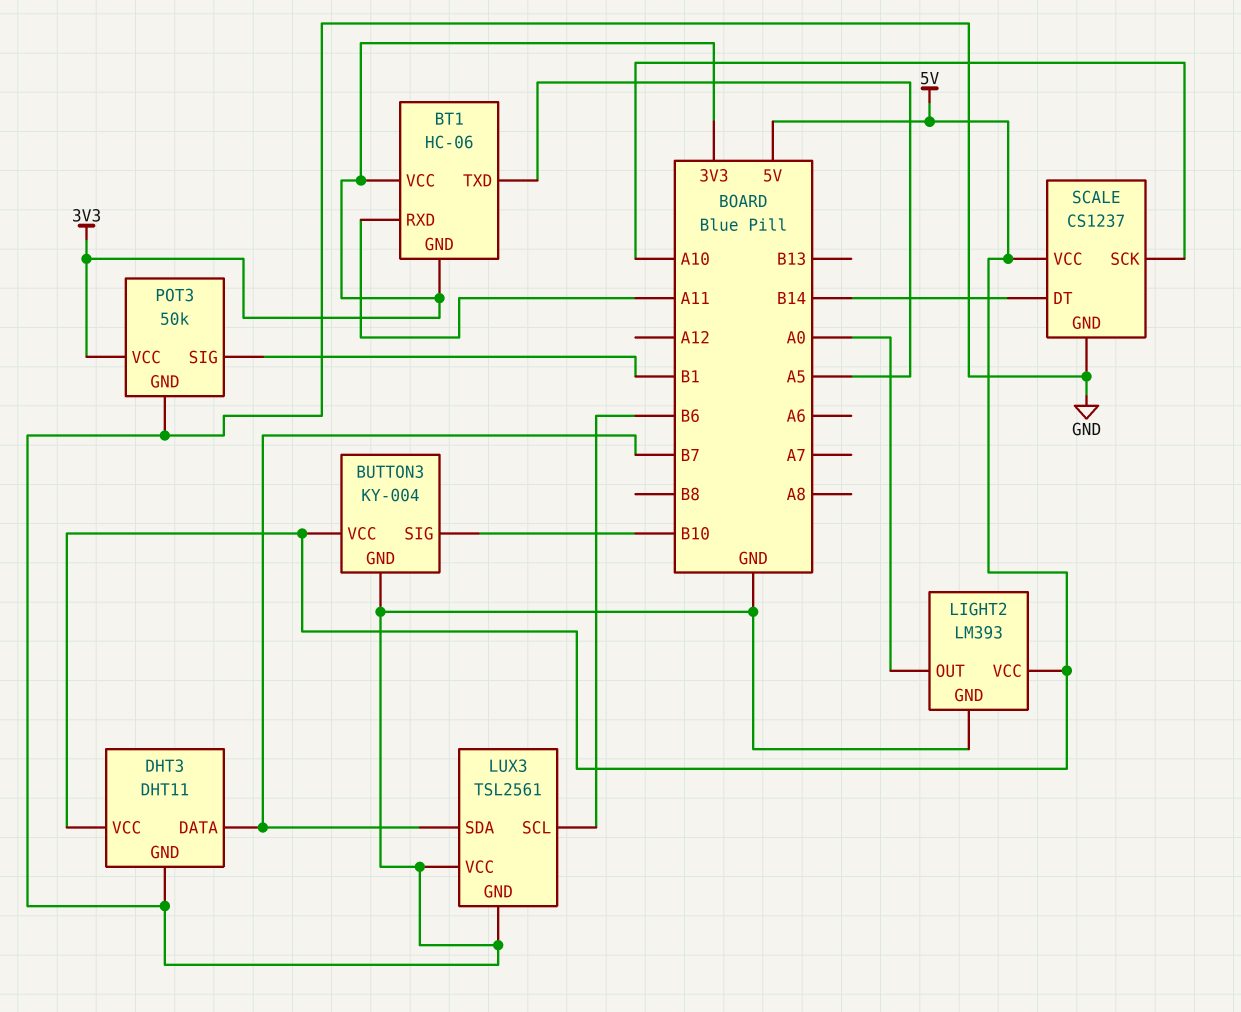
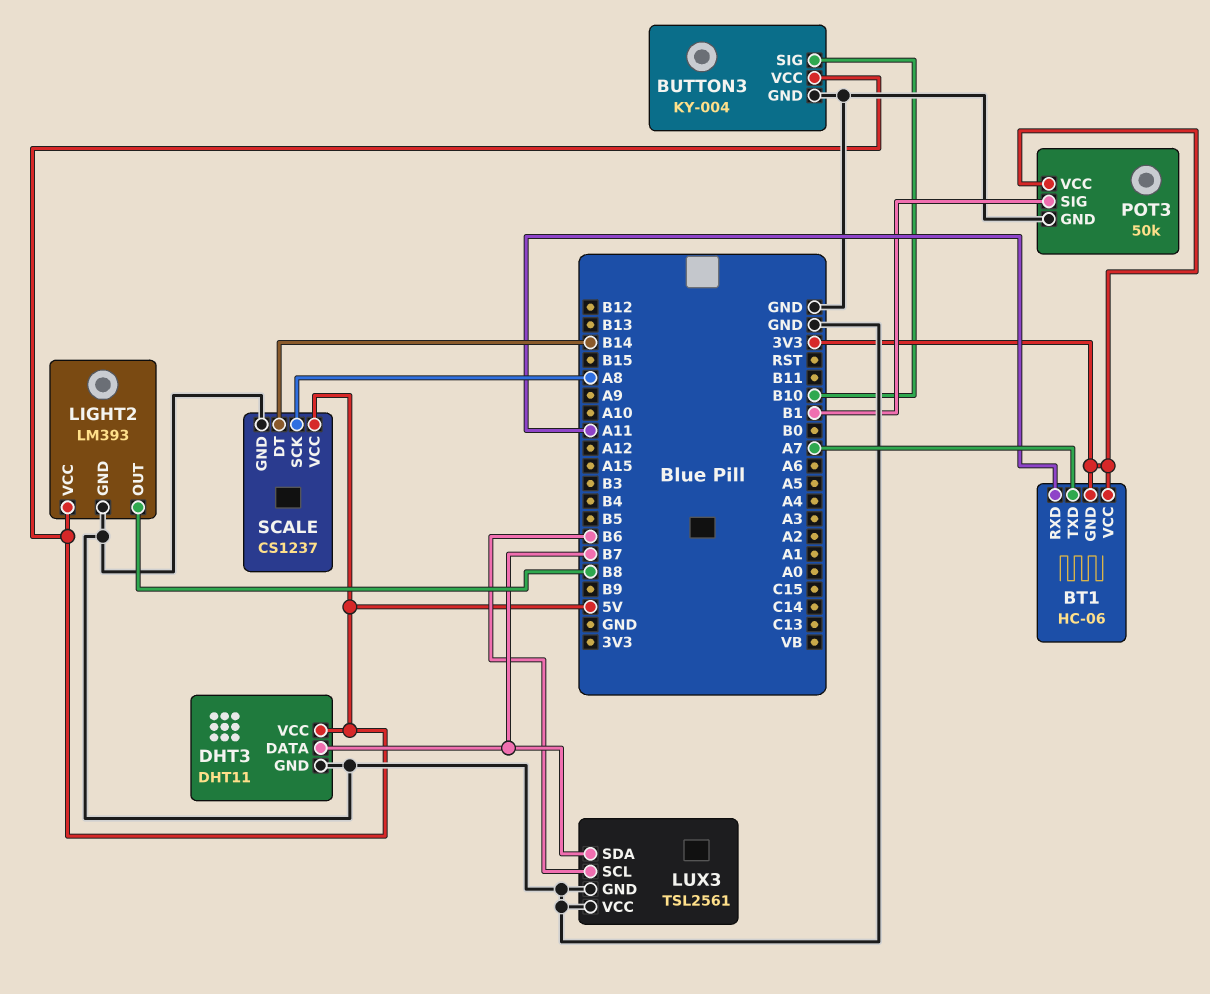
BT1 pin TXD: A5 -> A7
LIGHT2 pin OUT: A0 -> B8
SCALE pin SCK: A10 -> A8

